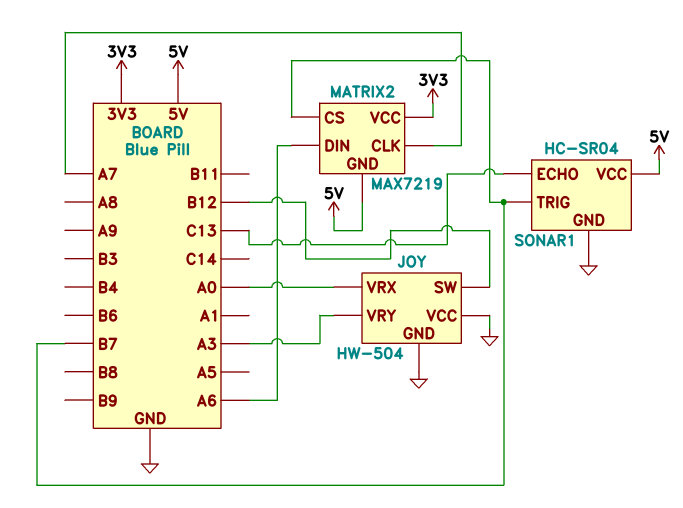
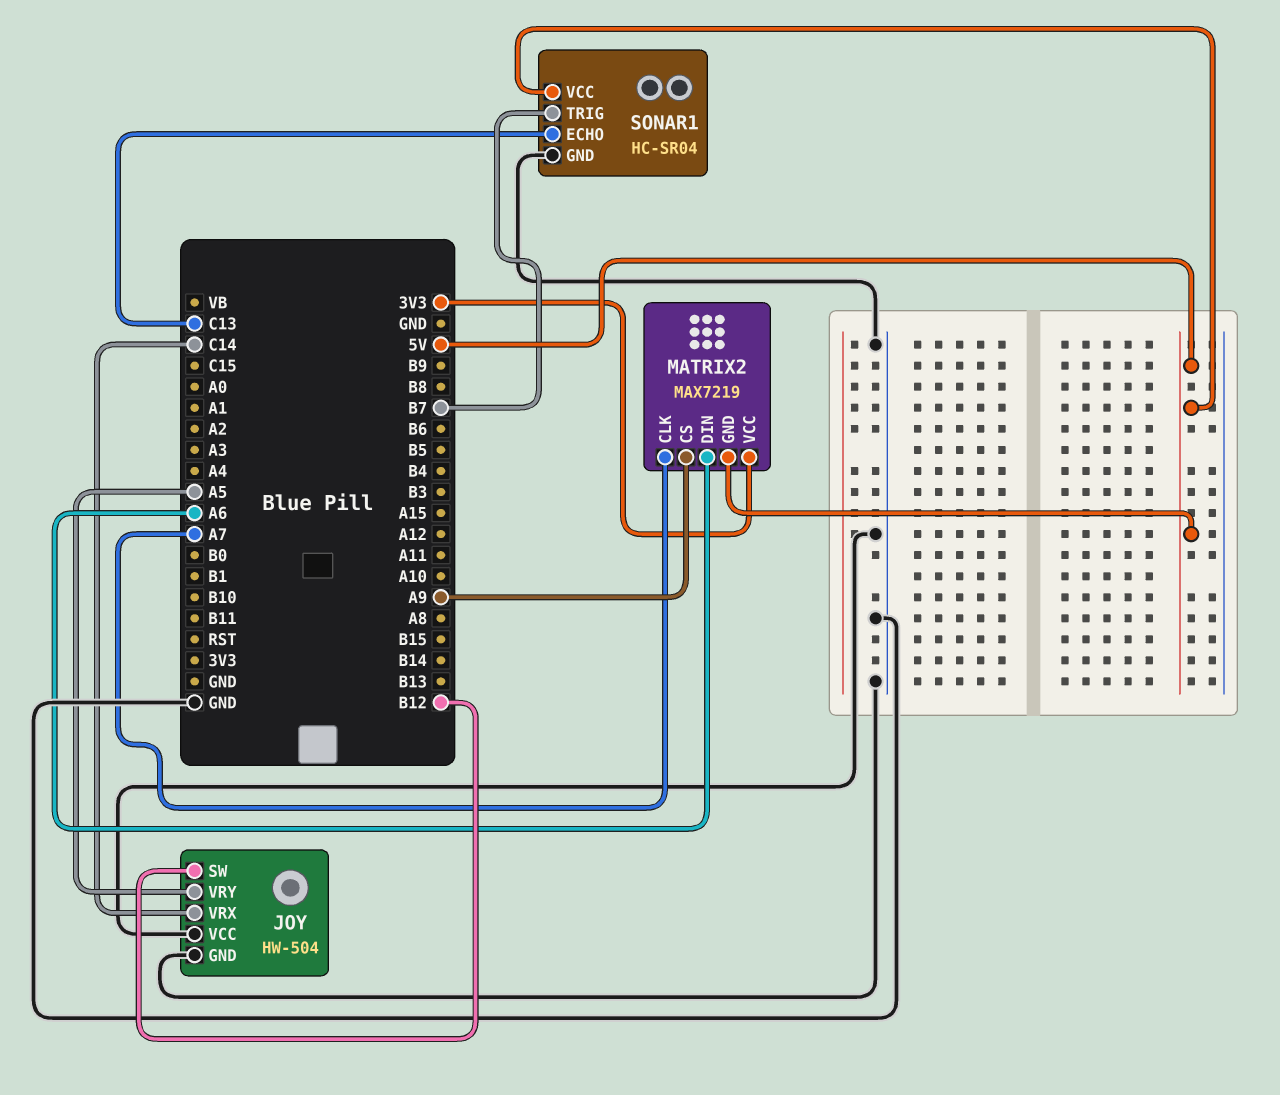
JOY pin VRX: A0 -> C14
JOY pin VRY: A3 -> A5
MATRIX2 pin CS: B7 -> A9

